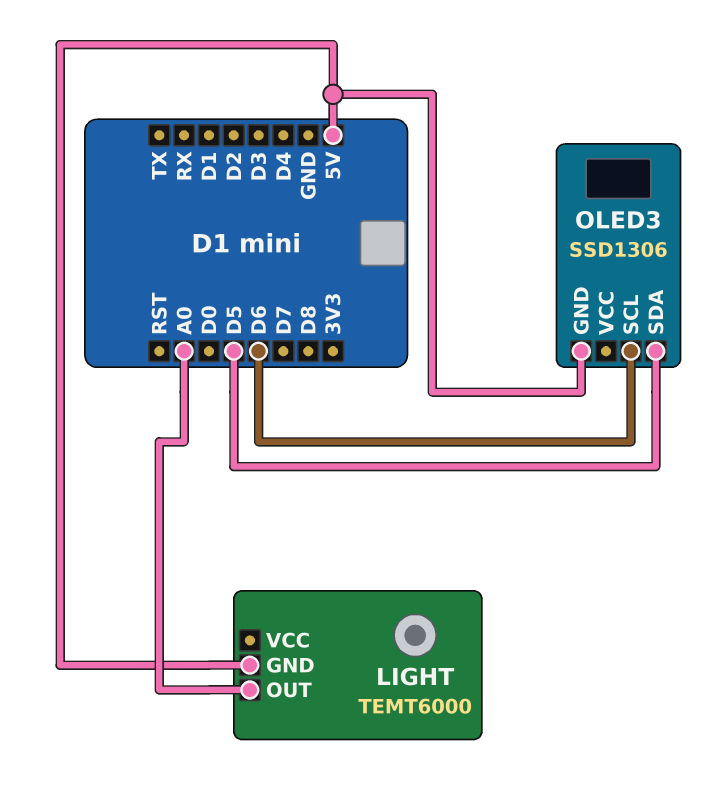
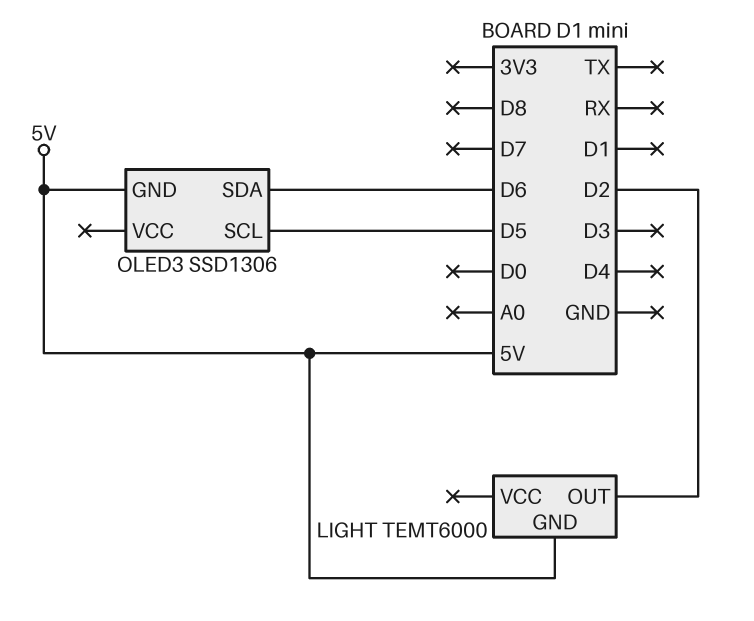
LIGHT pin OUT: A0 -> D2
OLED3 pin SCL: D6 -> D5
OLED3 pin SDA: D5 -> D6

